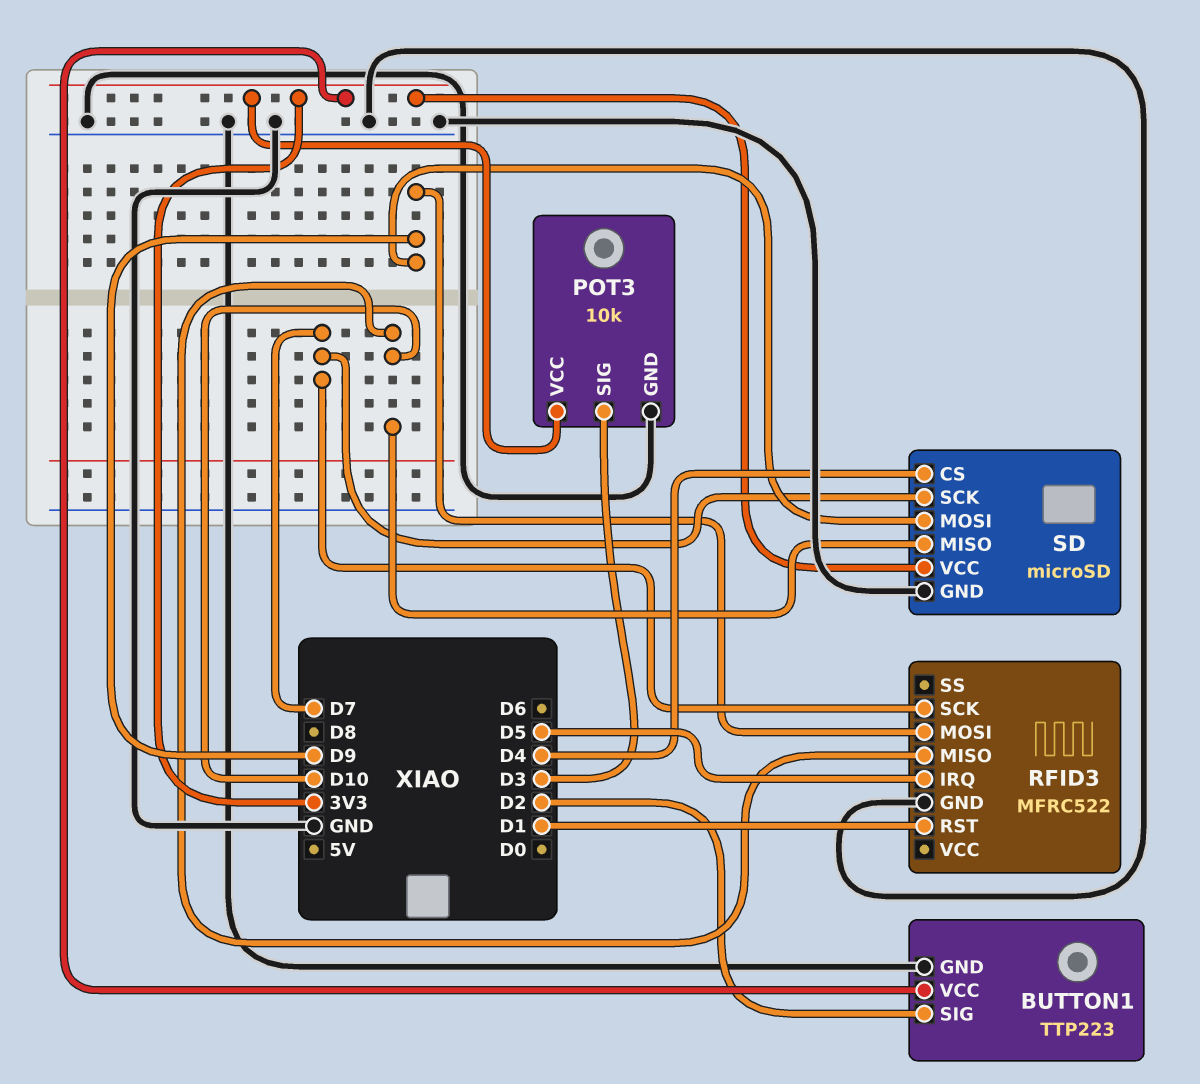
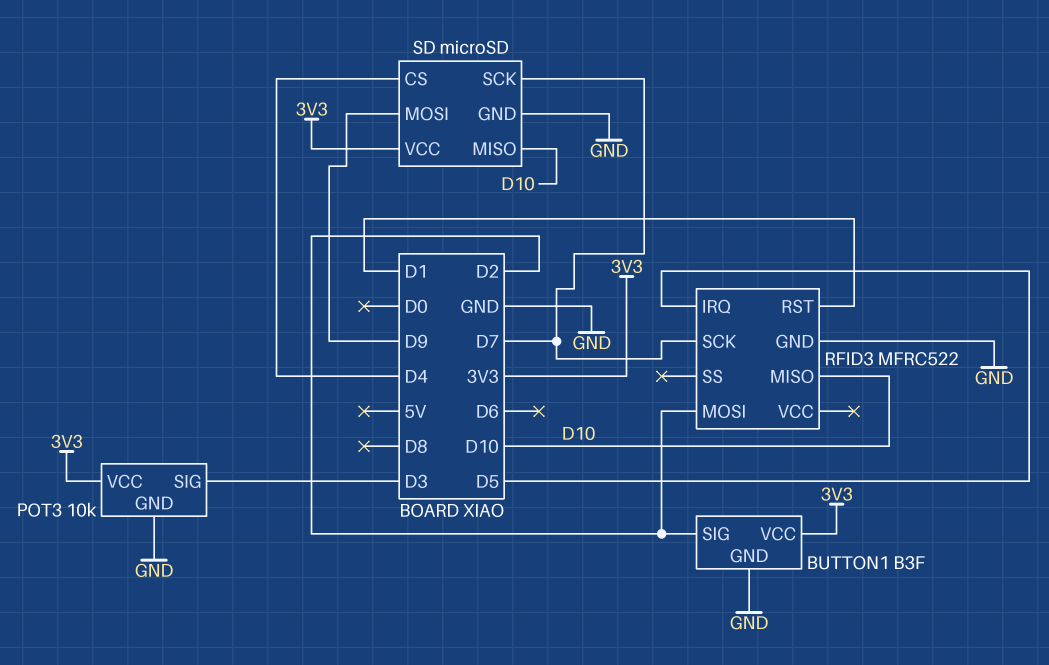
BUTTON1: TTP223 -> B3F
RFID3 pin MOSI: D9 -> D2

